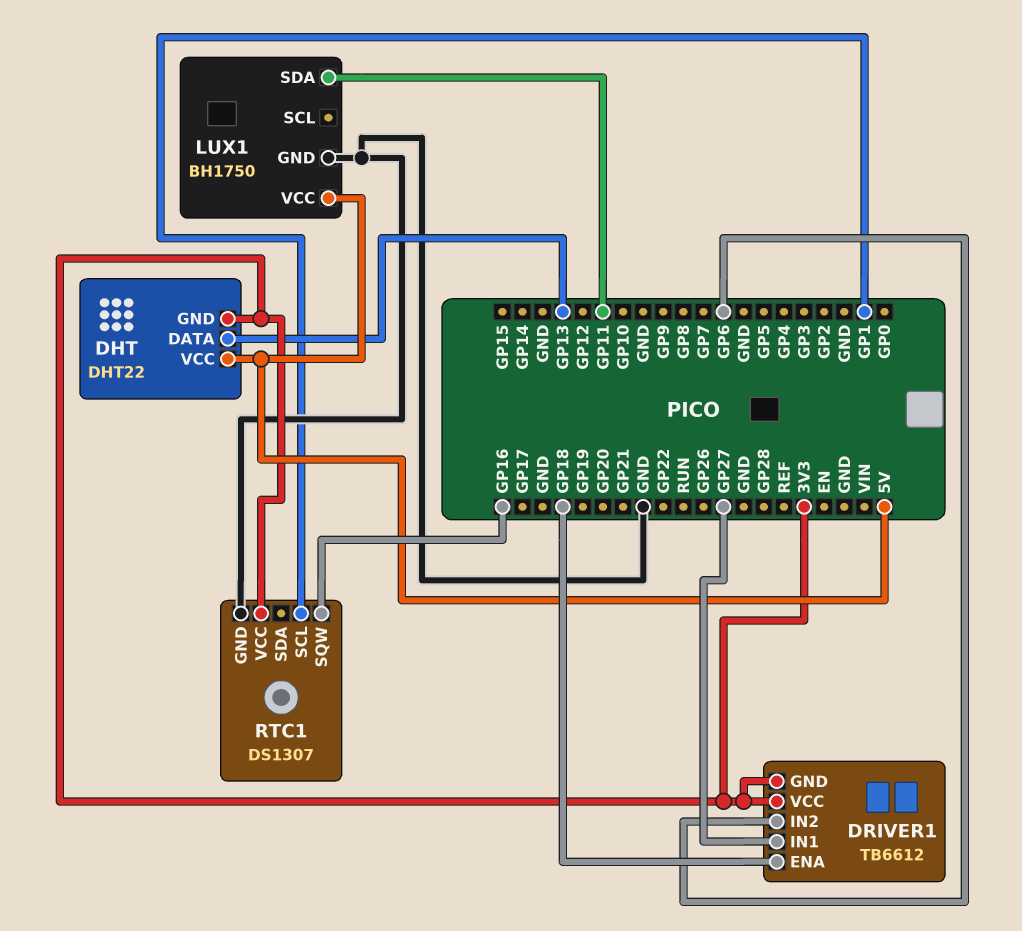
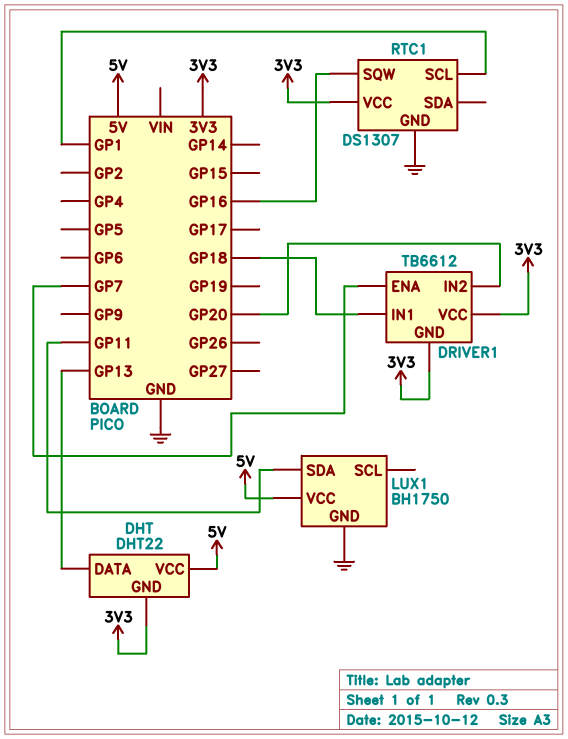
DRIVER1 pin ENA: GP18 -> GP7
DRIVER1 pin IN1: GP27 -> GP18
DRIVER1 pin IN2: GP6 -> GP20

